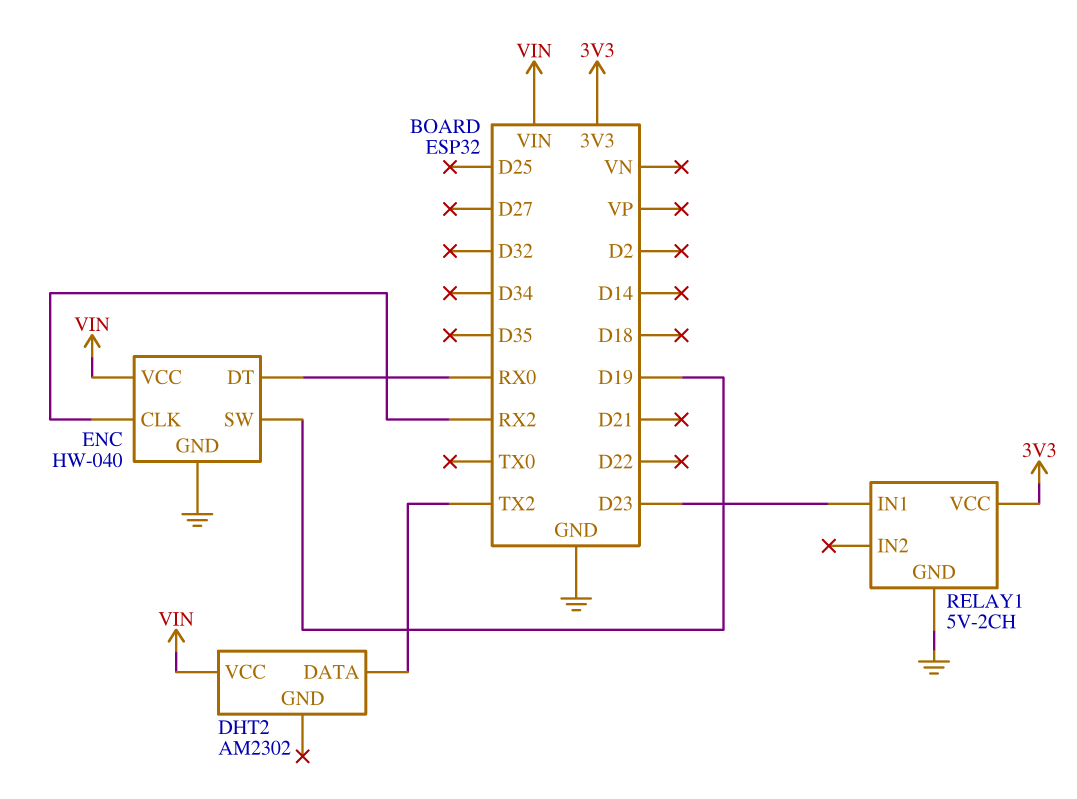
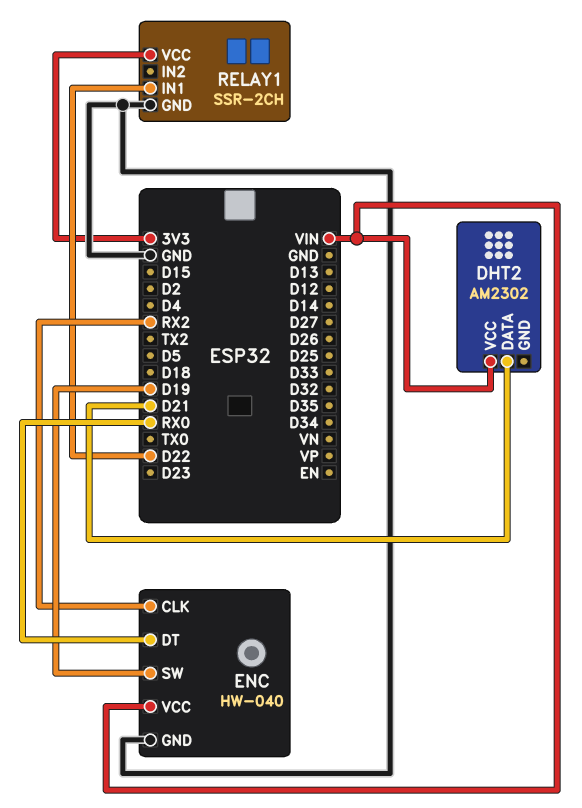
DHT2 pin DATA: TX2 -> D21
RELAY1: 5V-2CH -> SSR-2CH
RELAY1 pin IN1: D23 -> D22

